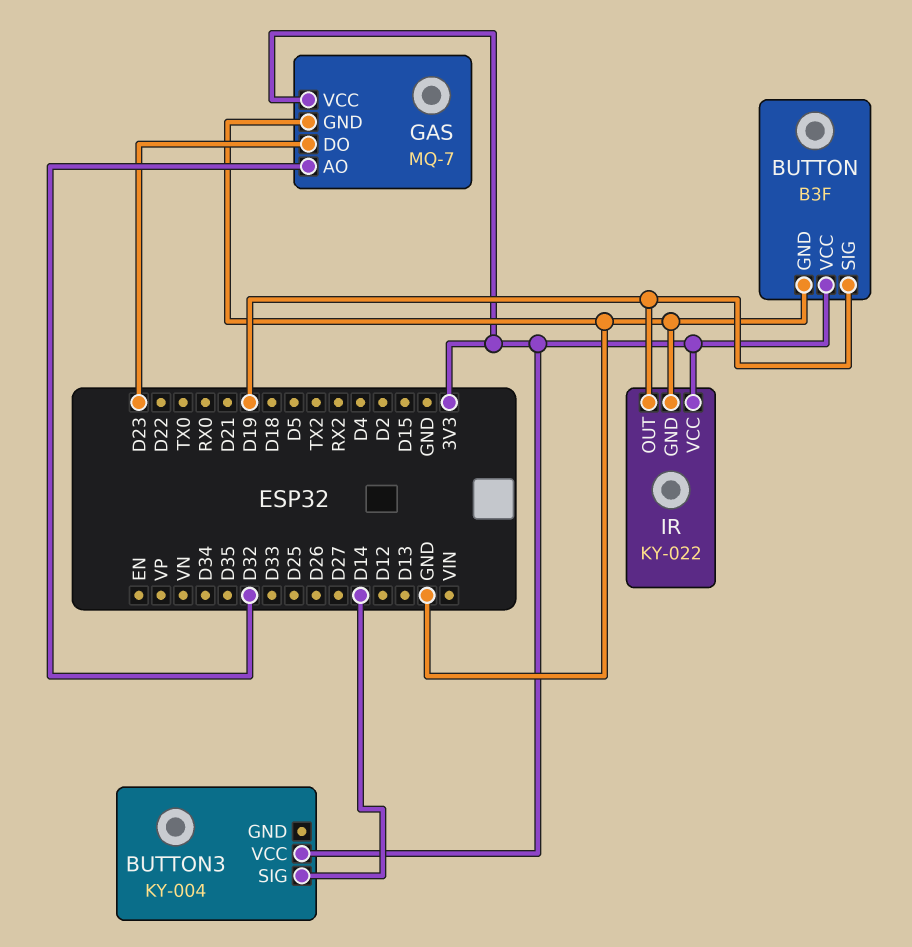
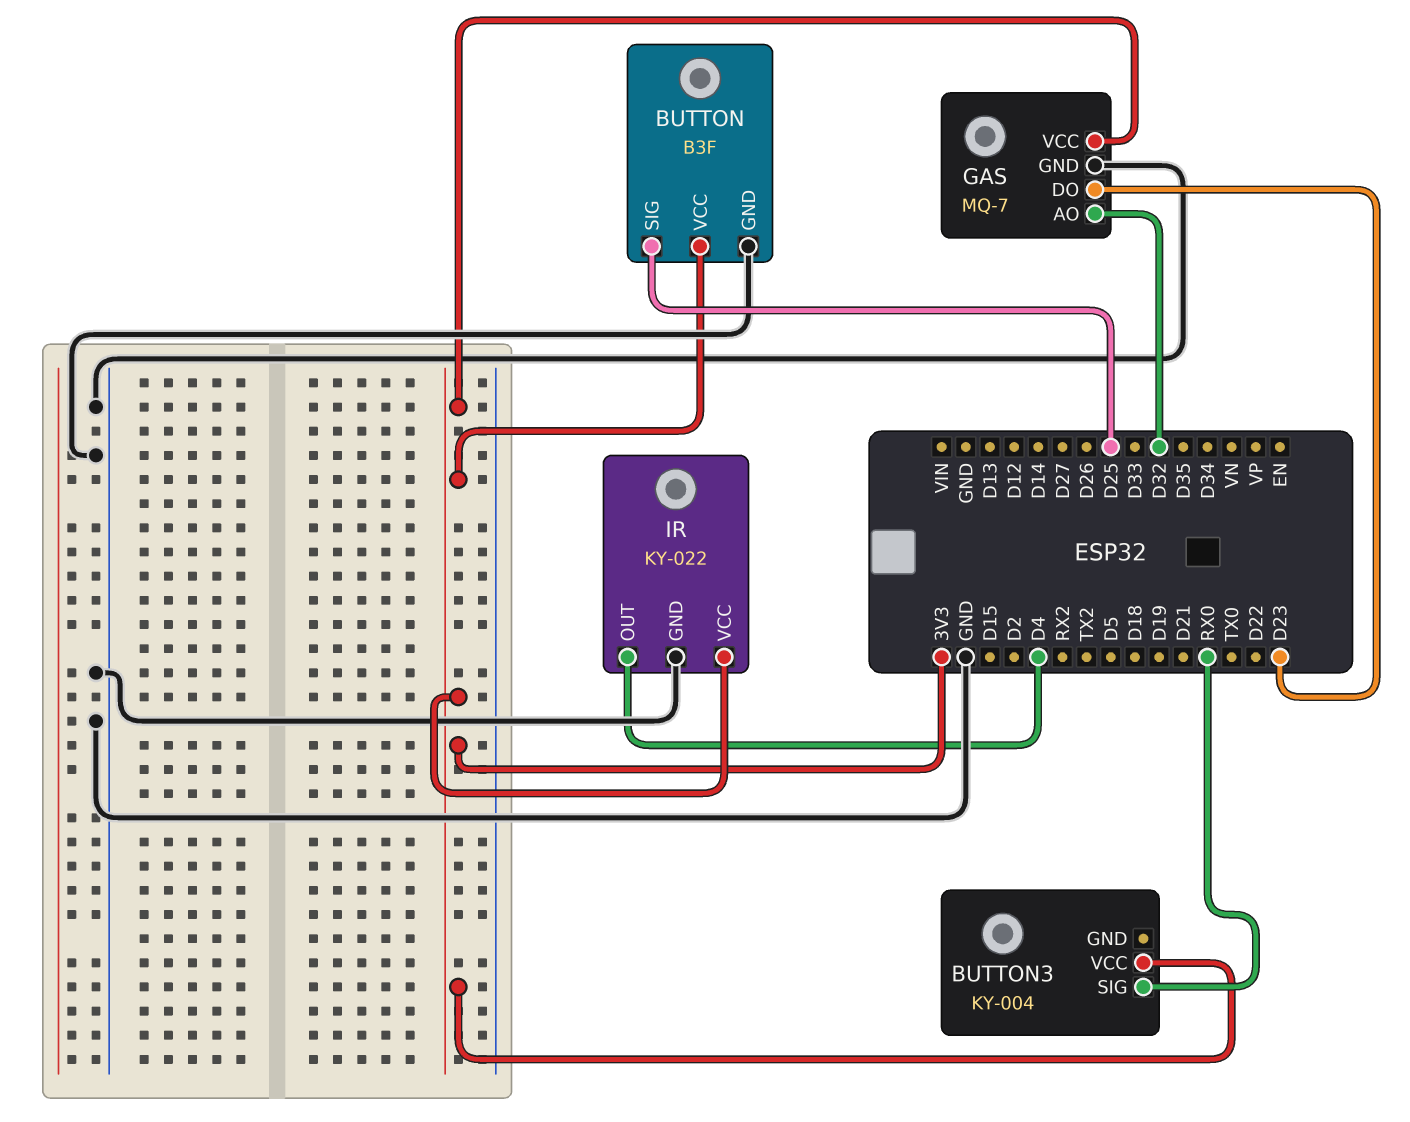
BUTTON pin SIG: D19 -> D25
BUTTON3 pin SIG: D14 -> RX0
IR pin OUT: D19 -> D4

